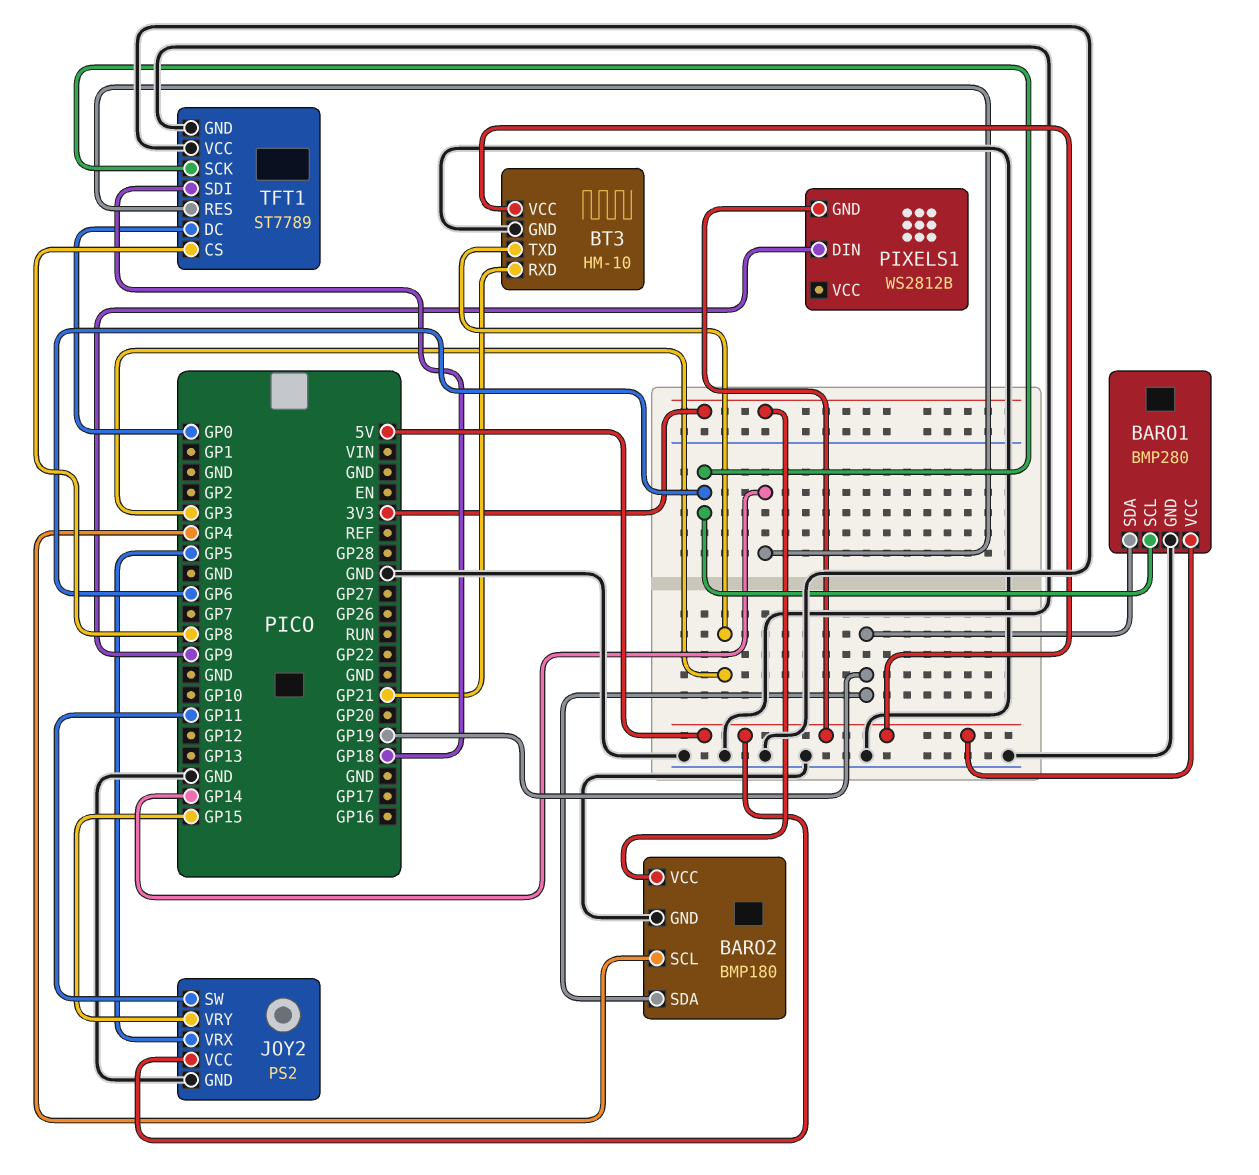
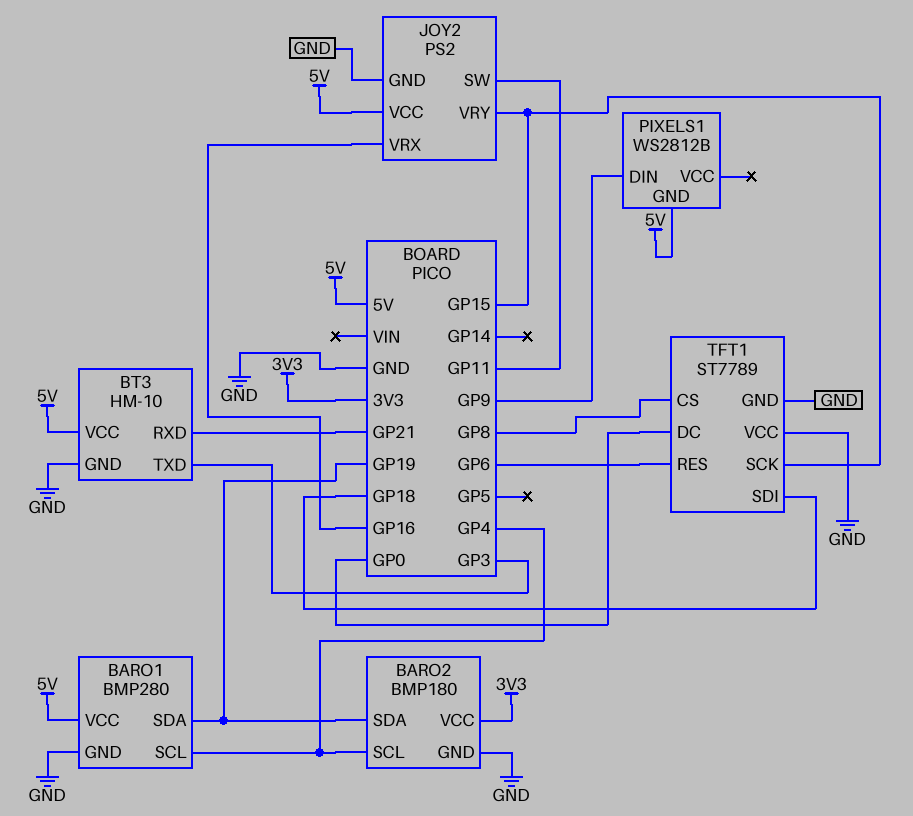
BARO1 pin SCL: GP6 -> GP4
JOY2 pin VRX: GP5 -> GP16
TFT1 pin RES: GP14 -> GP6
TFT1 pin SCK: GP6 -> GP15

